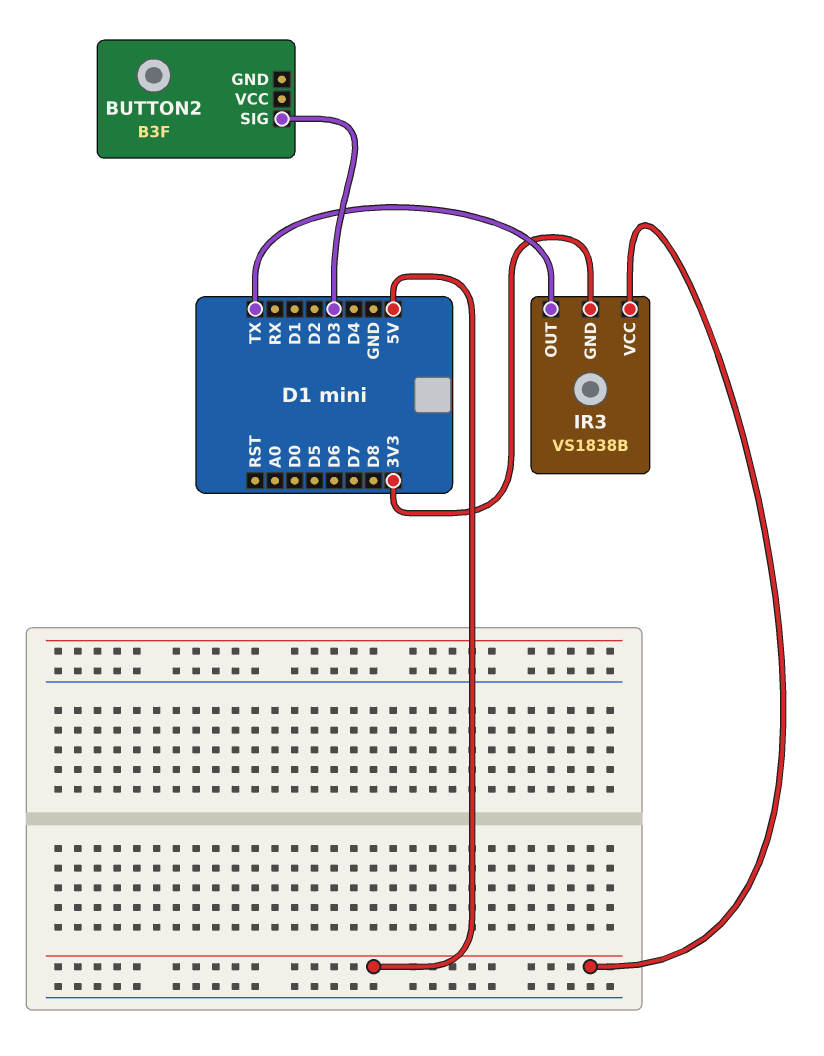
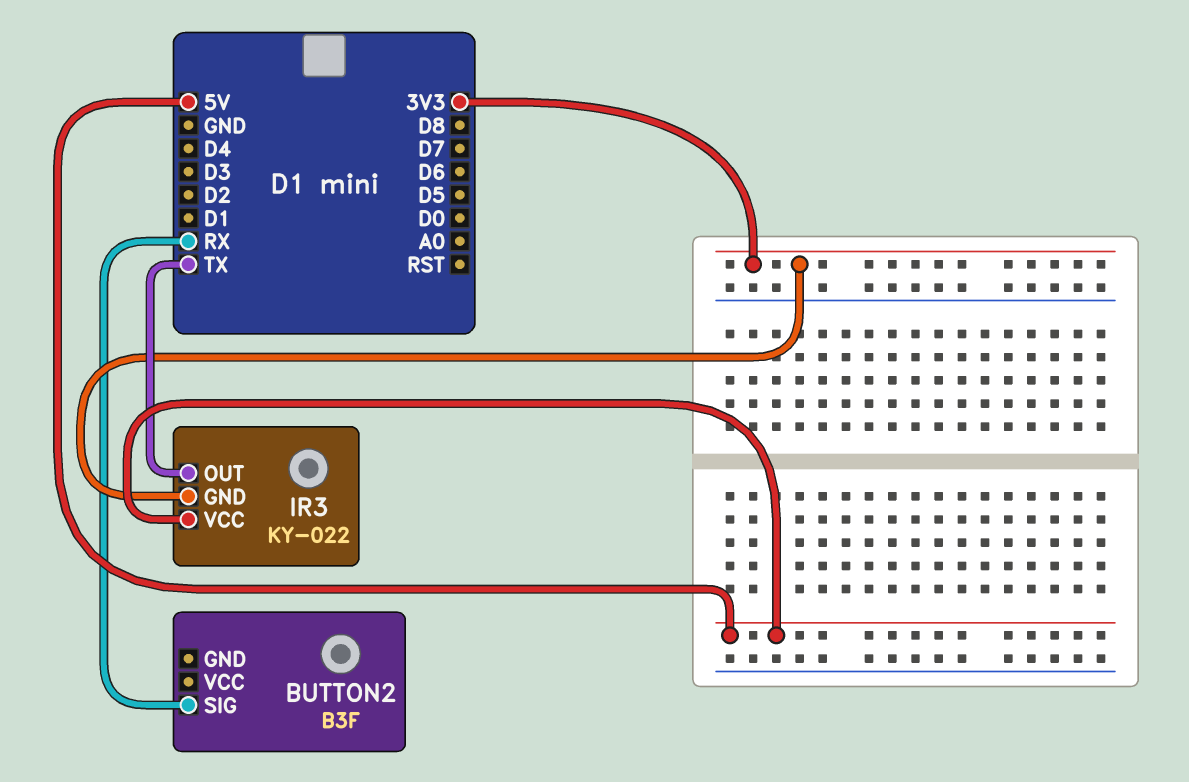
BUTTON2 pin SIG: D3 -> RX
IR3: VS1838B -> KY-022

